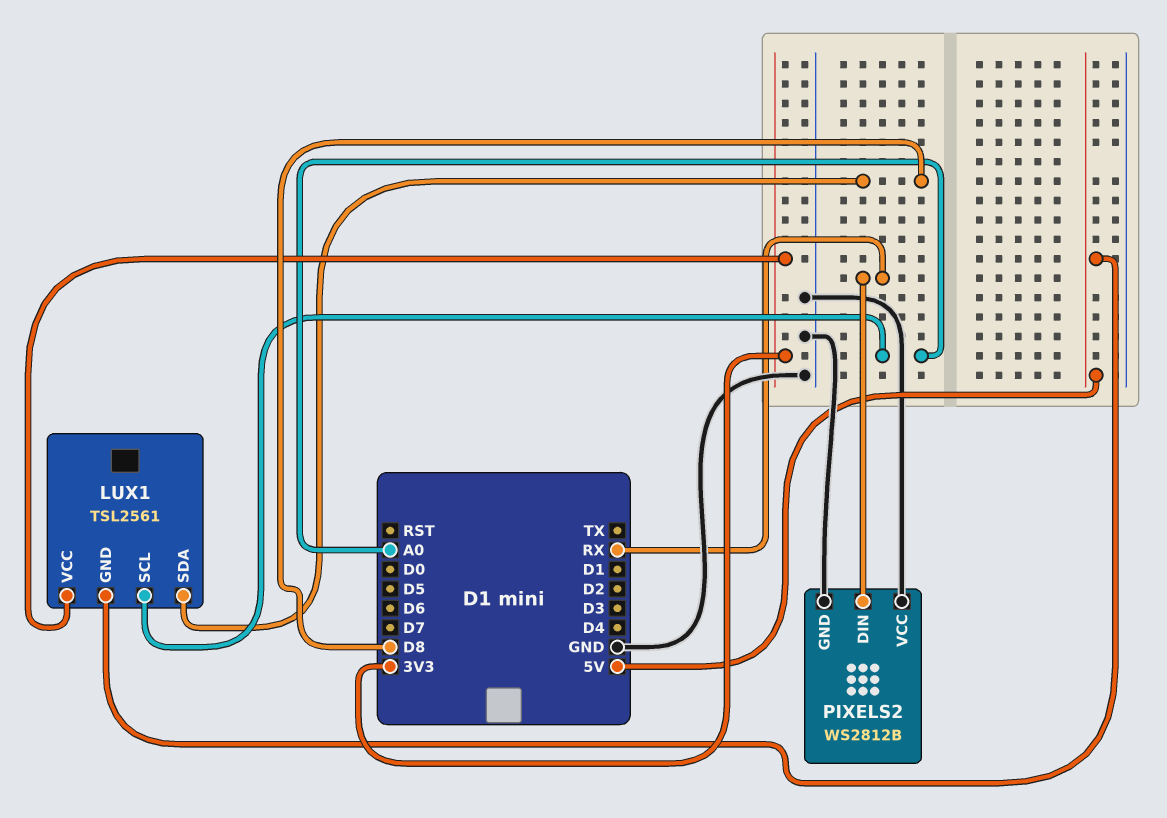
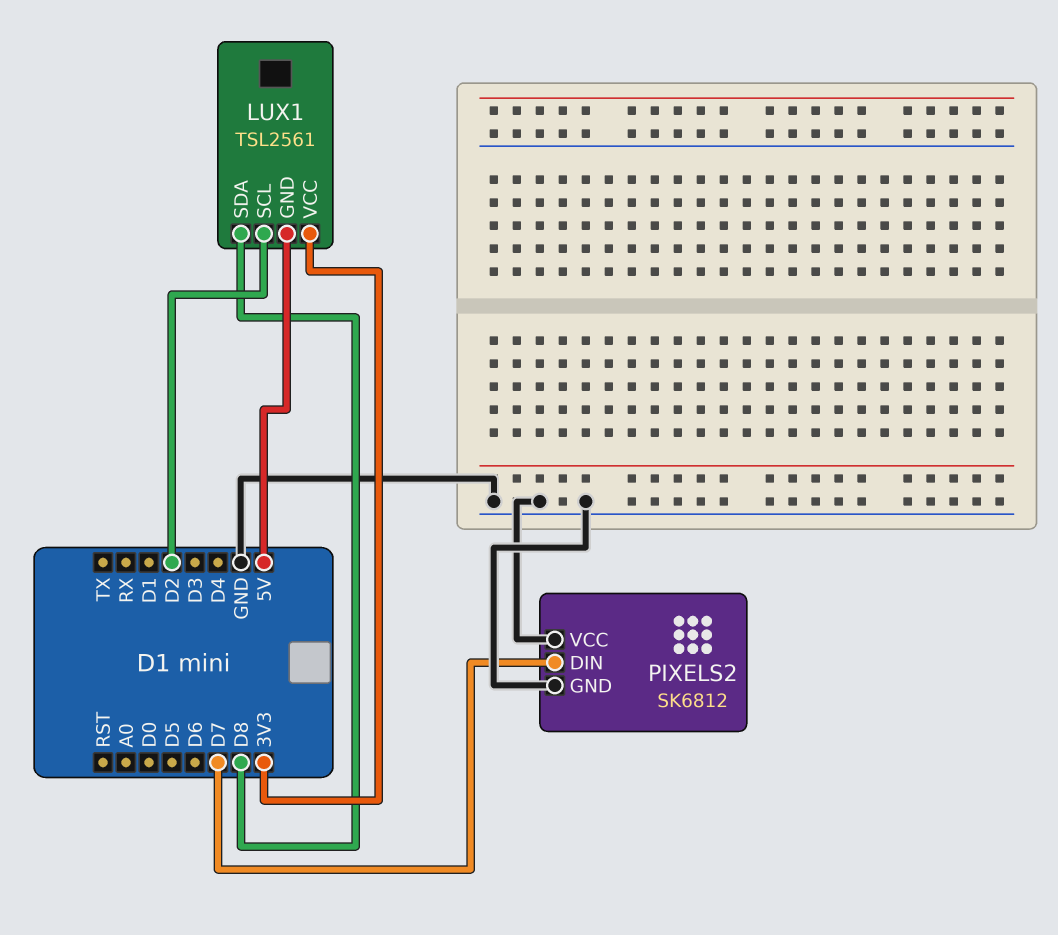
LUX1 pin SCL: A0 -> D2
PIXELS2: WS2812B -> SK6812
PIXELS2 pin DIN: RX -> D7

